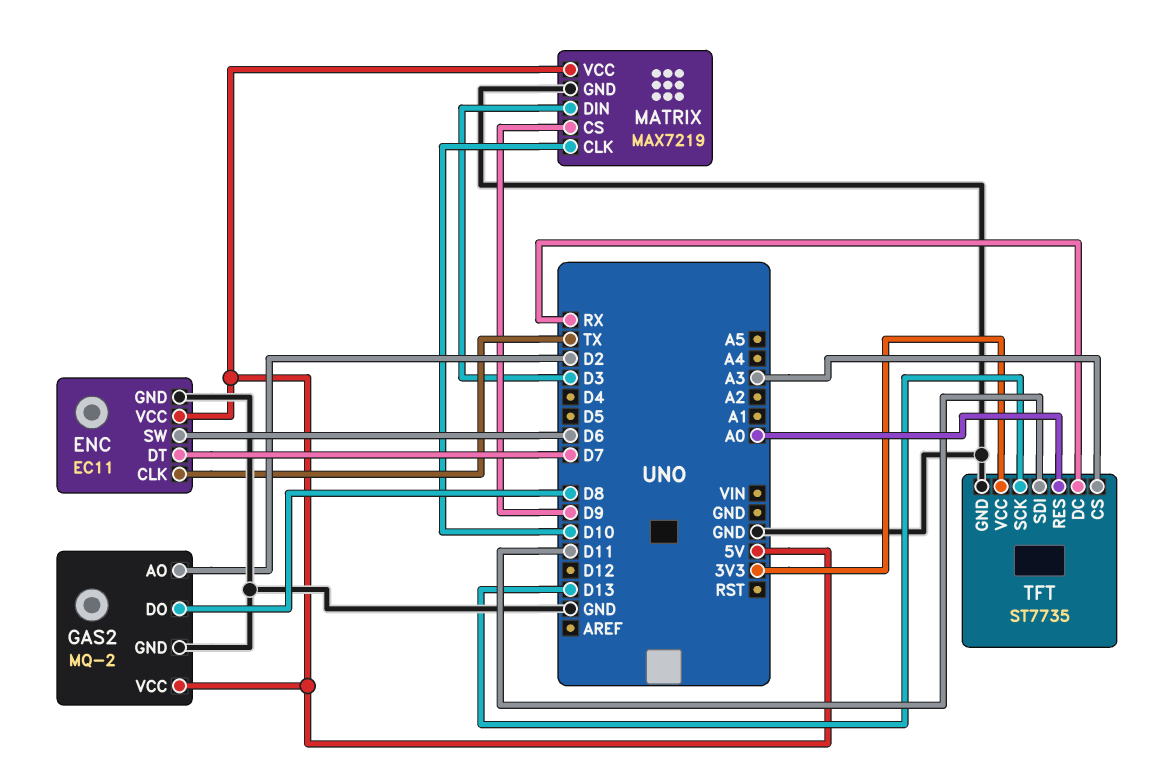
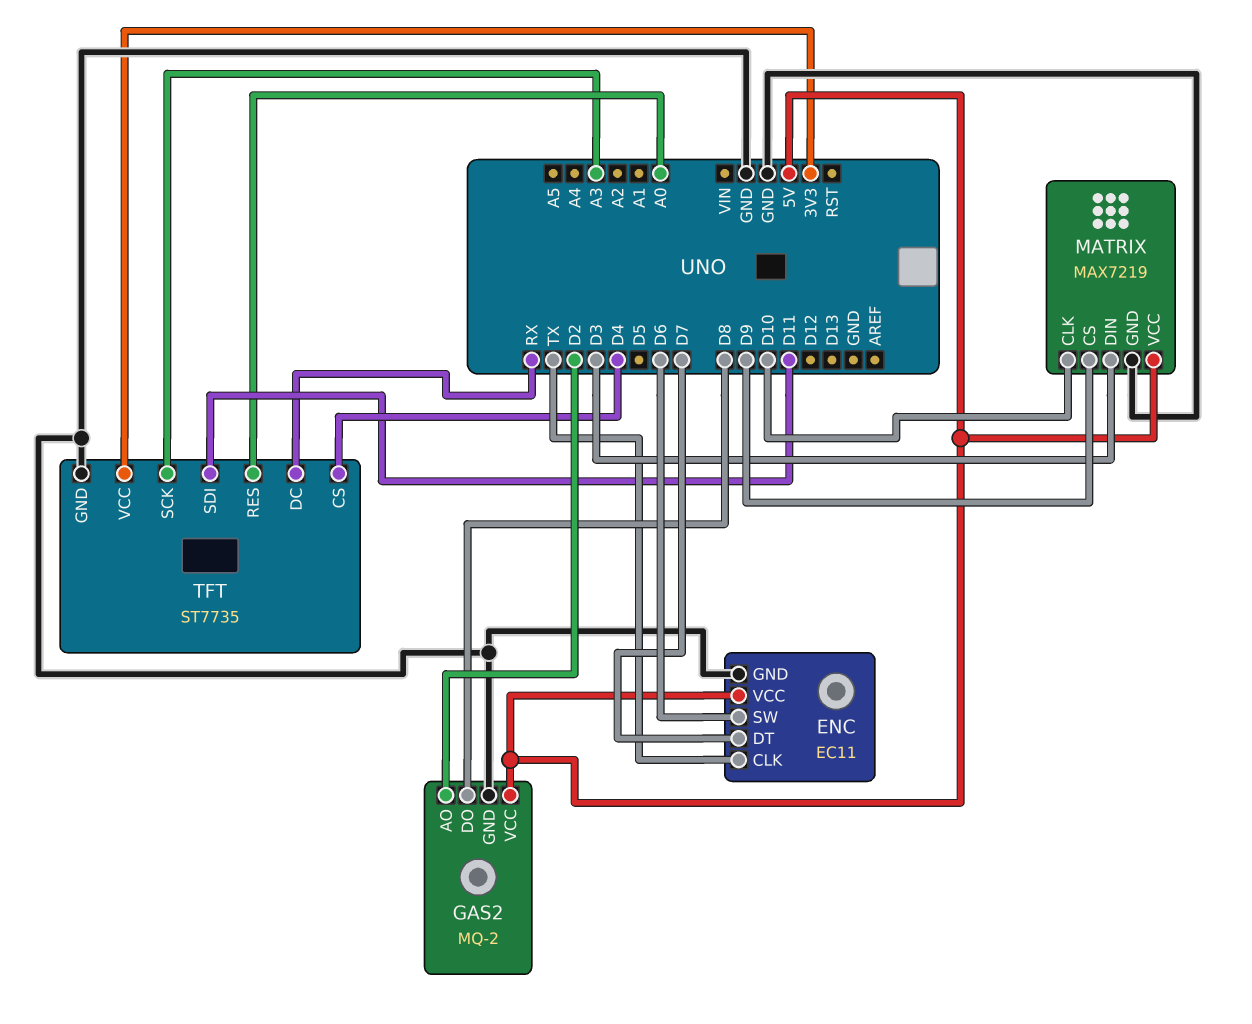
TFT pin CS: A3 -> D4
TFT pin SCK: D13 -> A3

